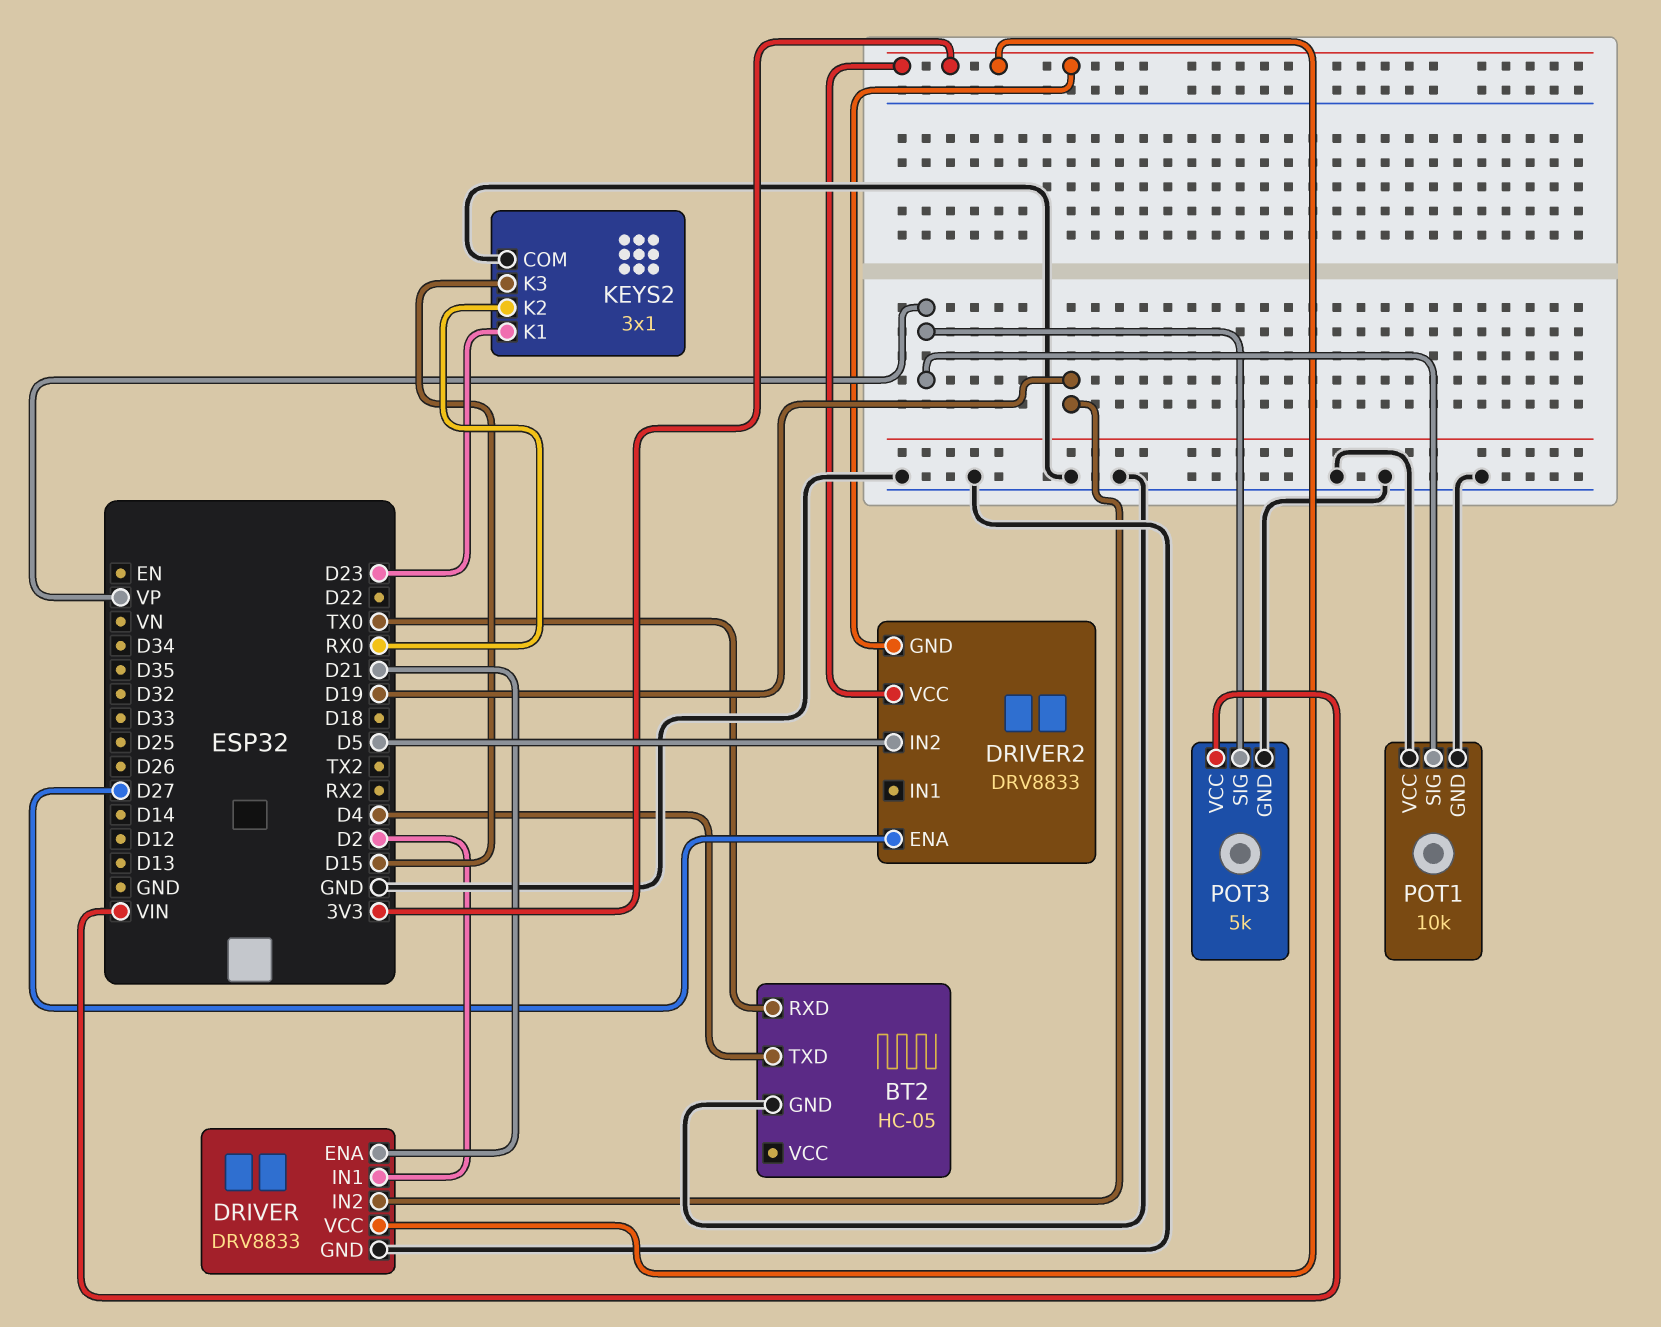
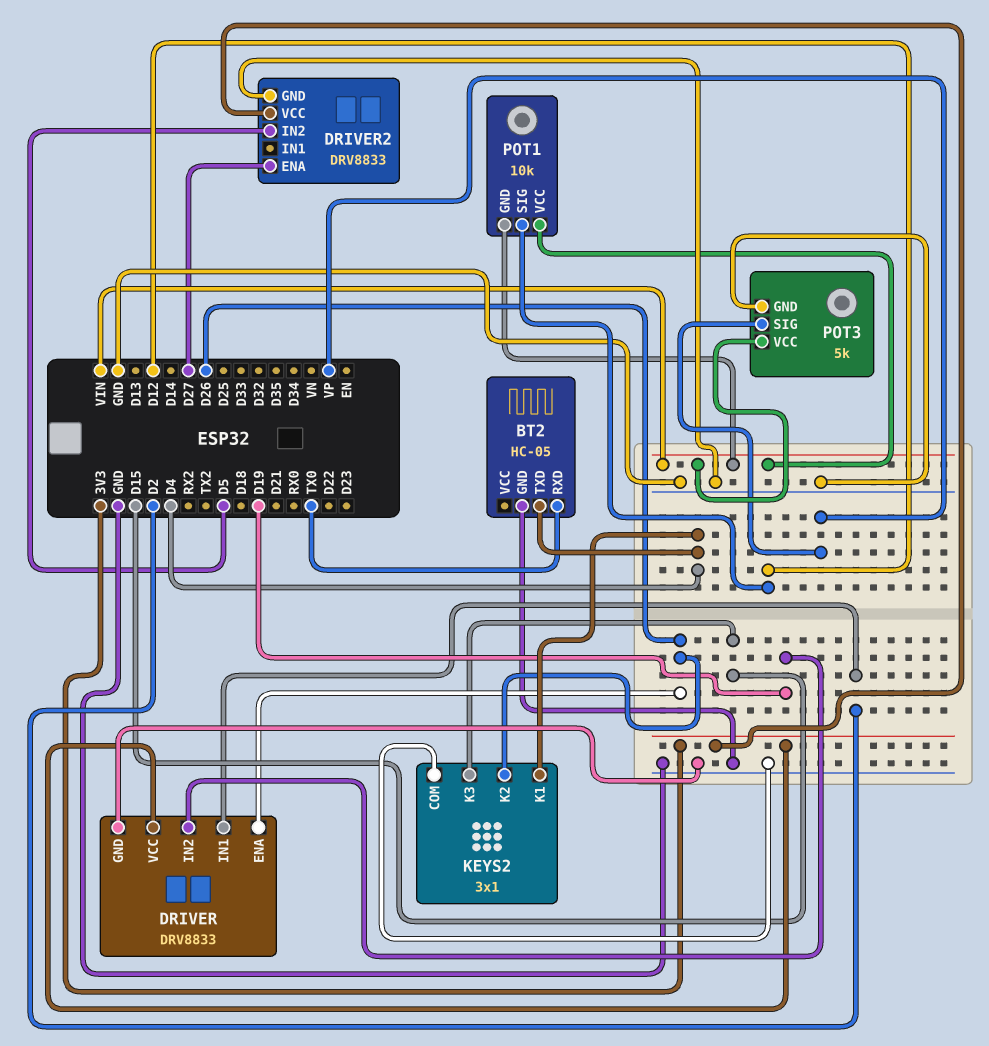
DRIVER pin ENA: D21 -> D26
DRIVER2 pin GND: 3V3 -> GND
KEYS2 pin K1: D23 -> D4
KEYS2 pin K2: RX0 -> D26
POT1 pin GND: GND -> VIN
POT1 pin SIG: VP -> D12
POT1 pin VCC: GND -> VIN

